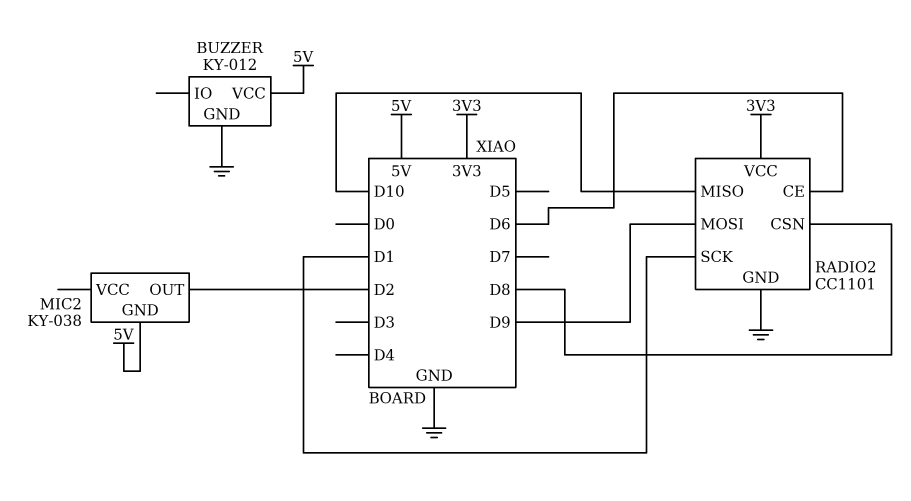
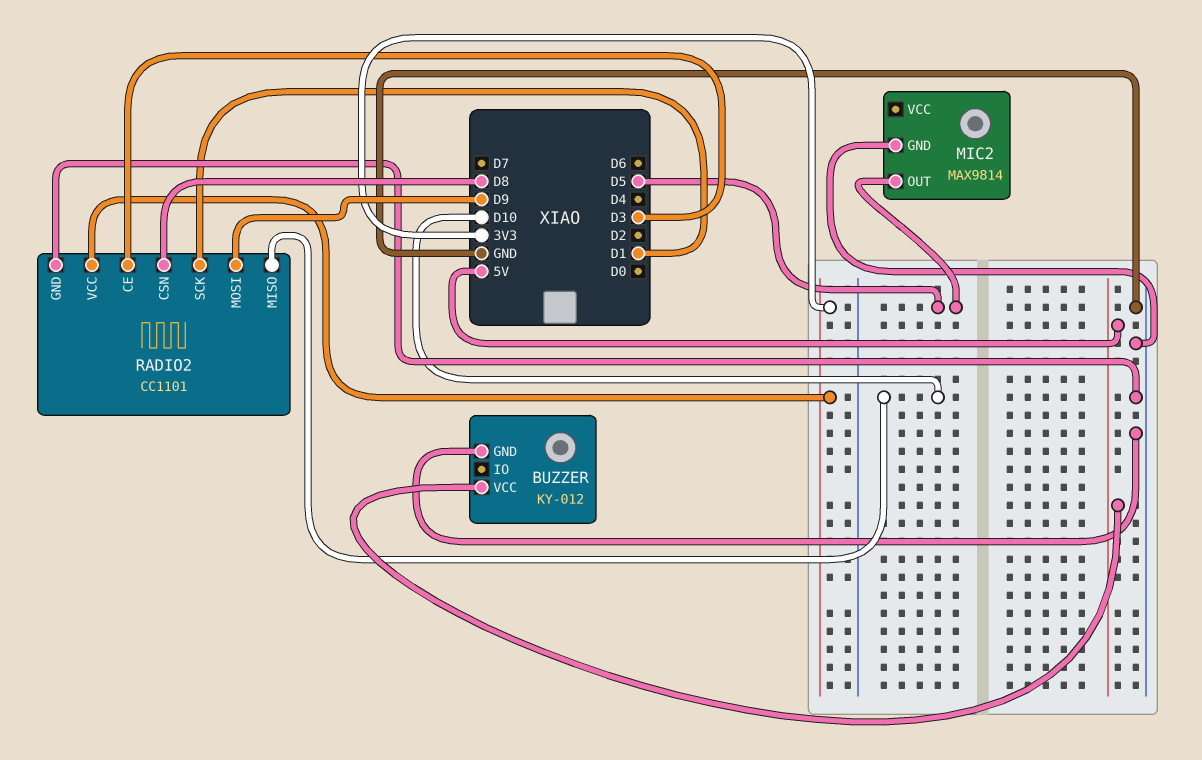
MIC2: KY-038 -> MAX9814
MIC2 pin GND: 5V -> GND
MIC2 pin OUT: D2 -> D5
RADIO2 pin CE: D6 -> D3

